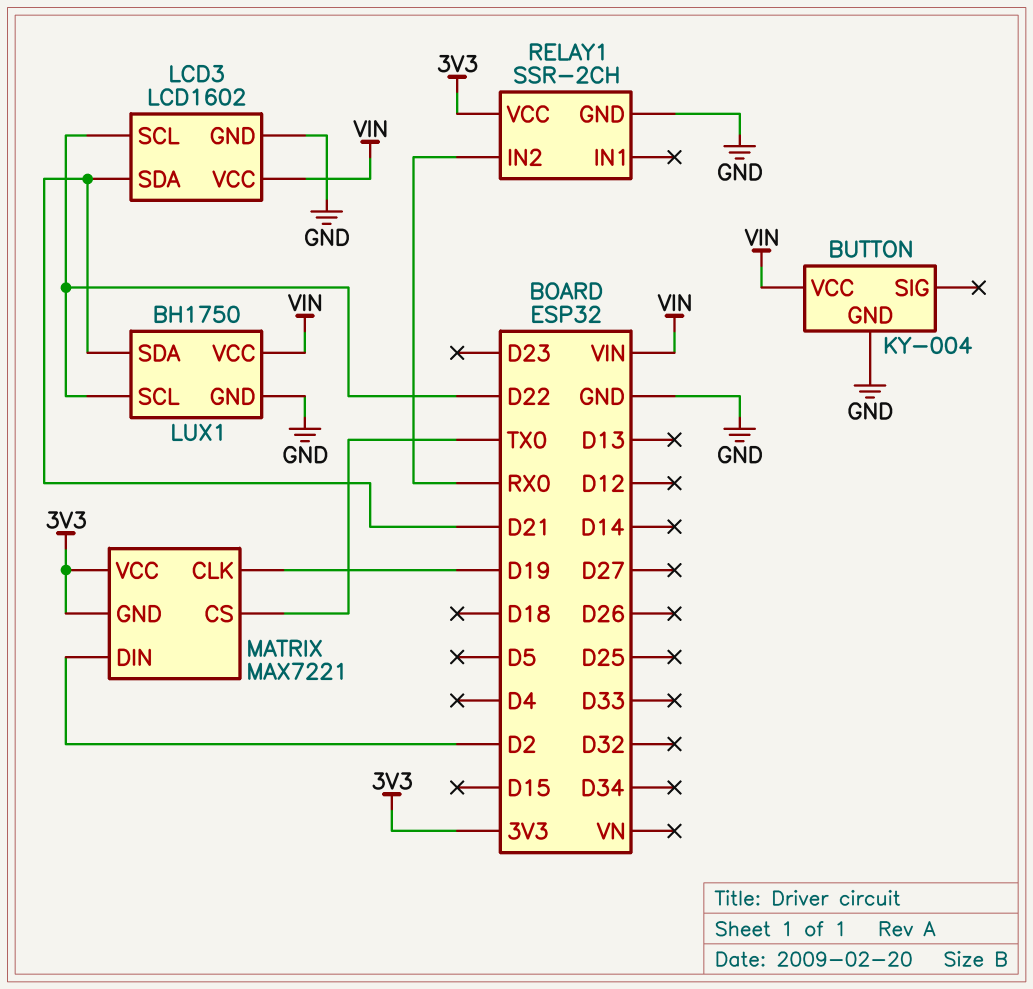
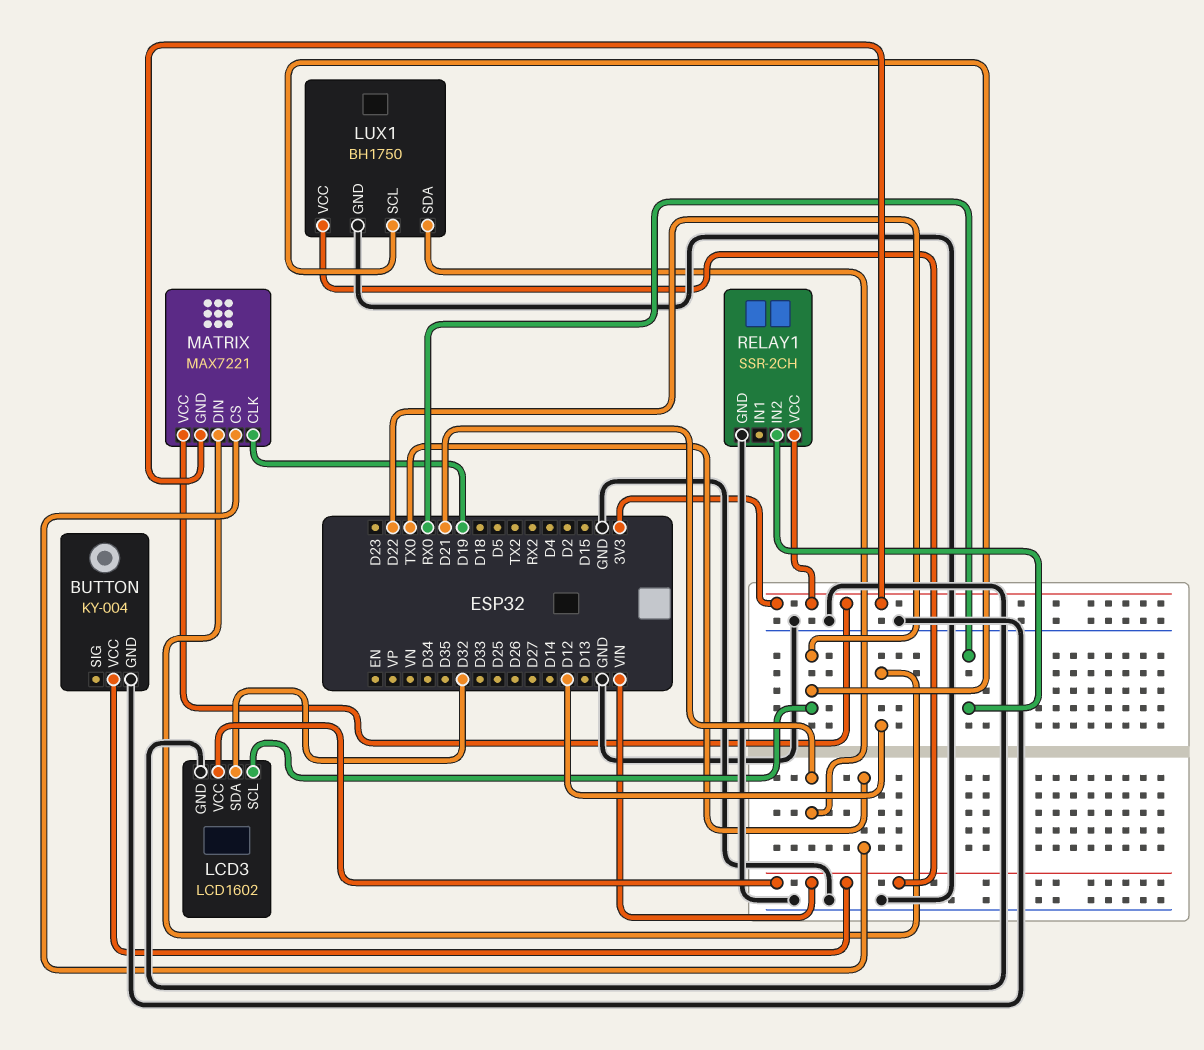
LCD3 pin SDA: D21 -> D32
MATRIX pin DIN: D2 -> D12

